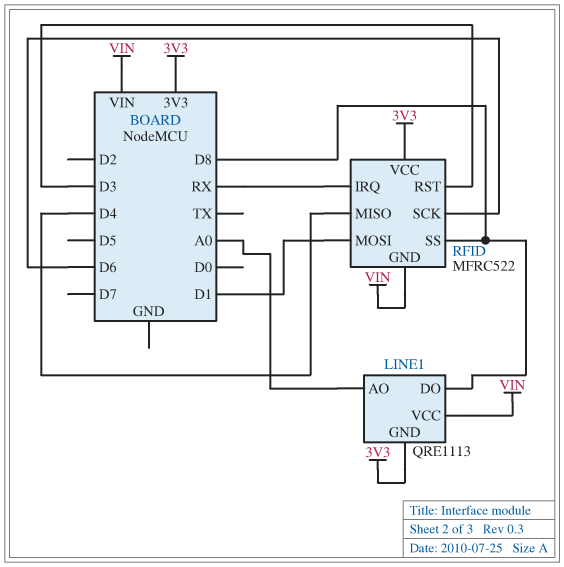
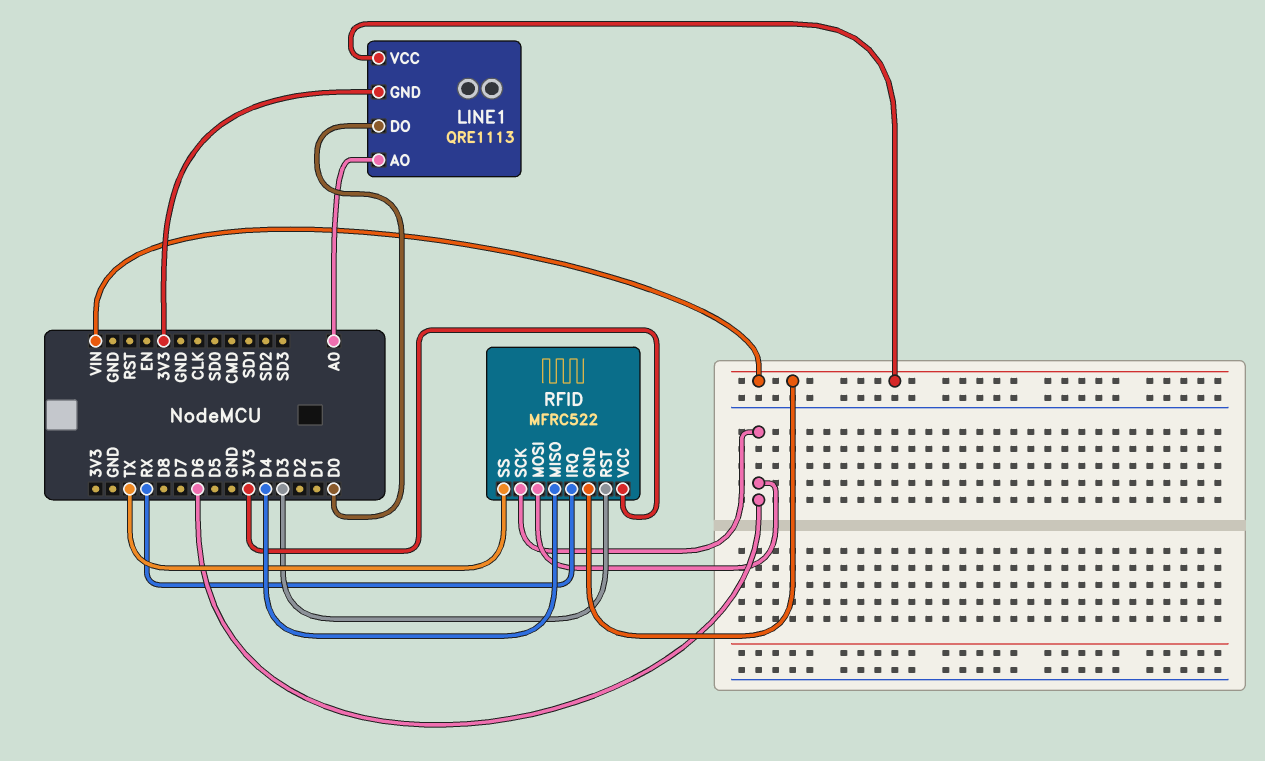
LINE1 pin DO: D8 -> D0
RFID pin MOSI: D1 -> D6
RFID pin SS: D8 -> TX

